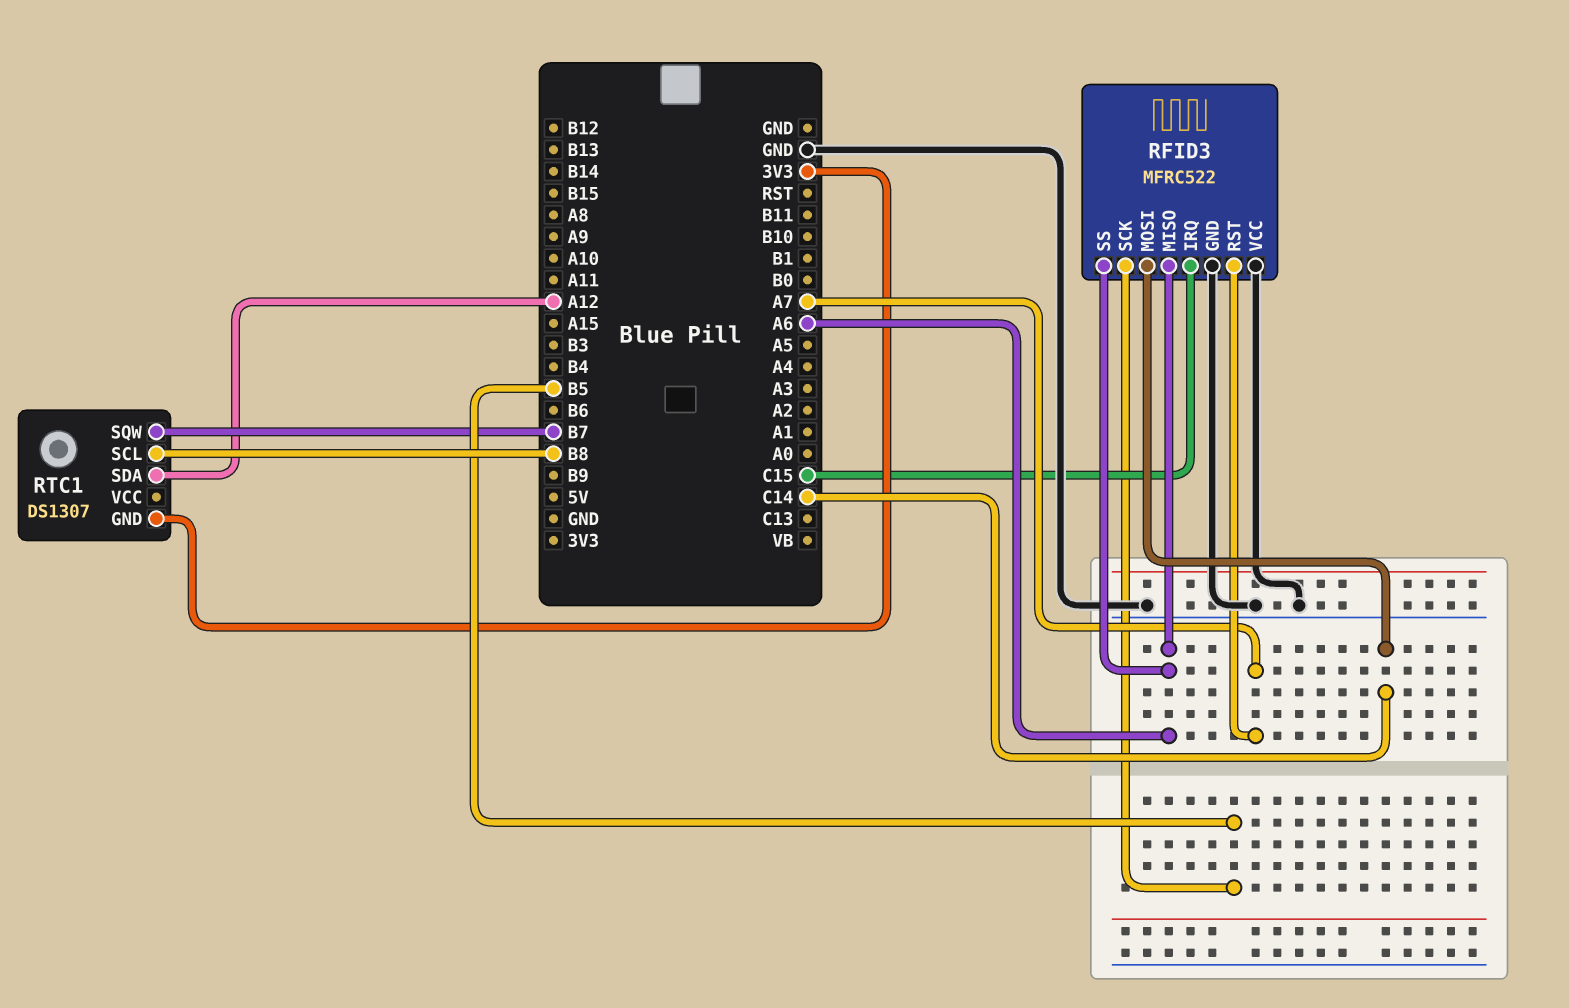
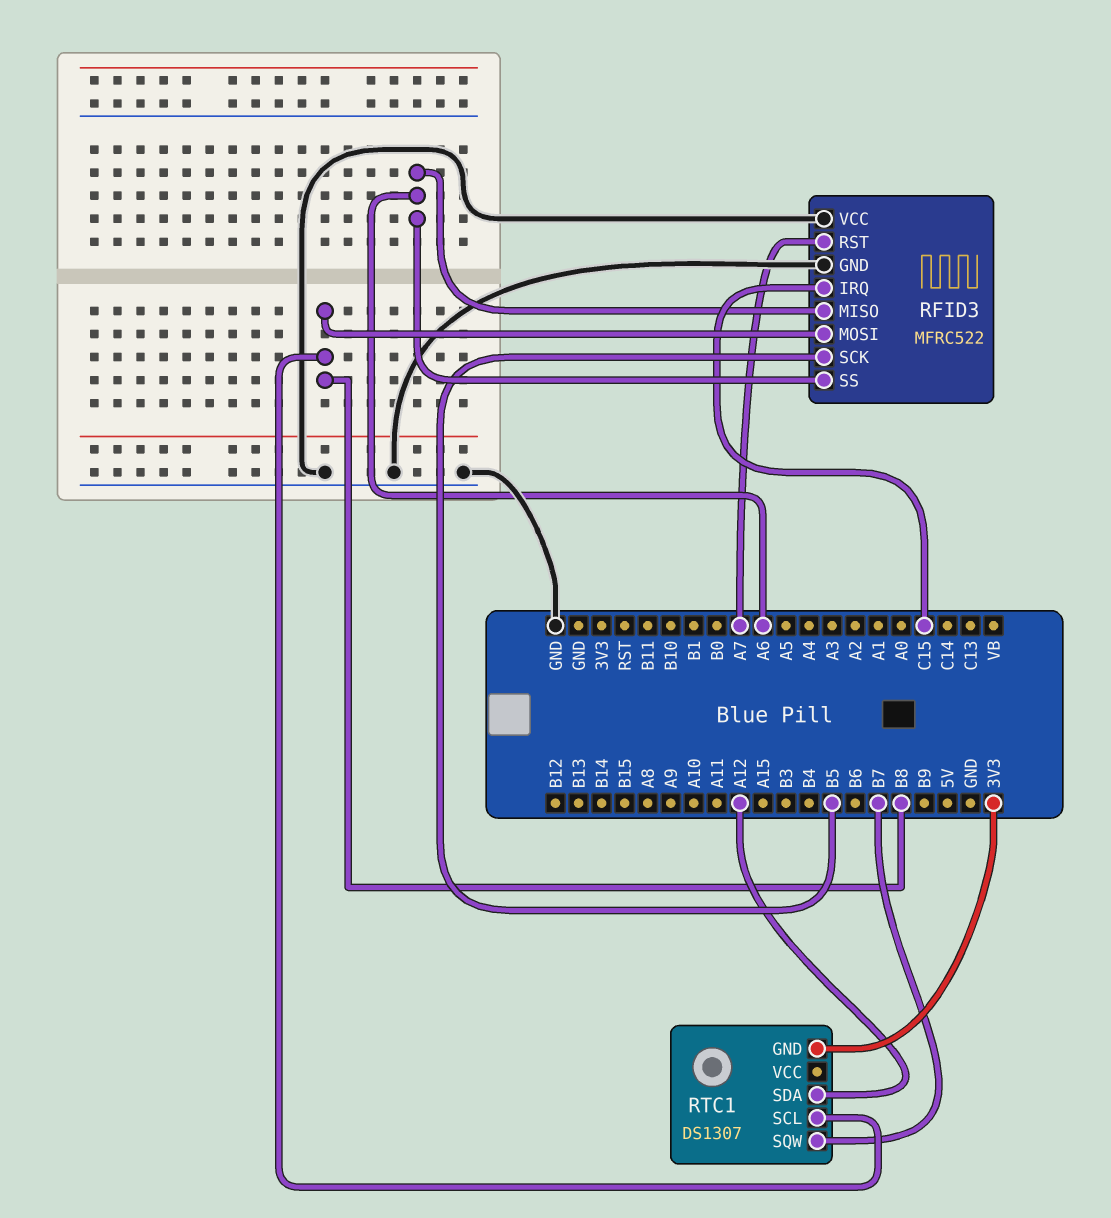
RFID3 pin MOSI: C14 -> B8

